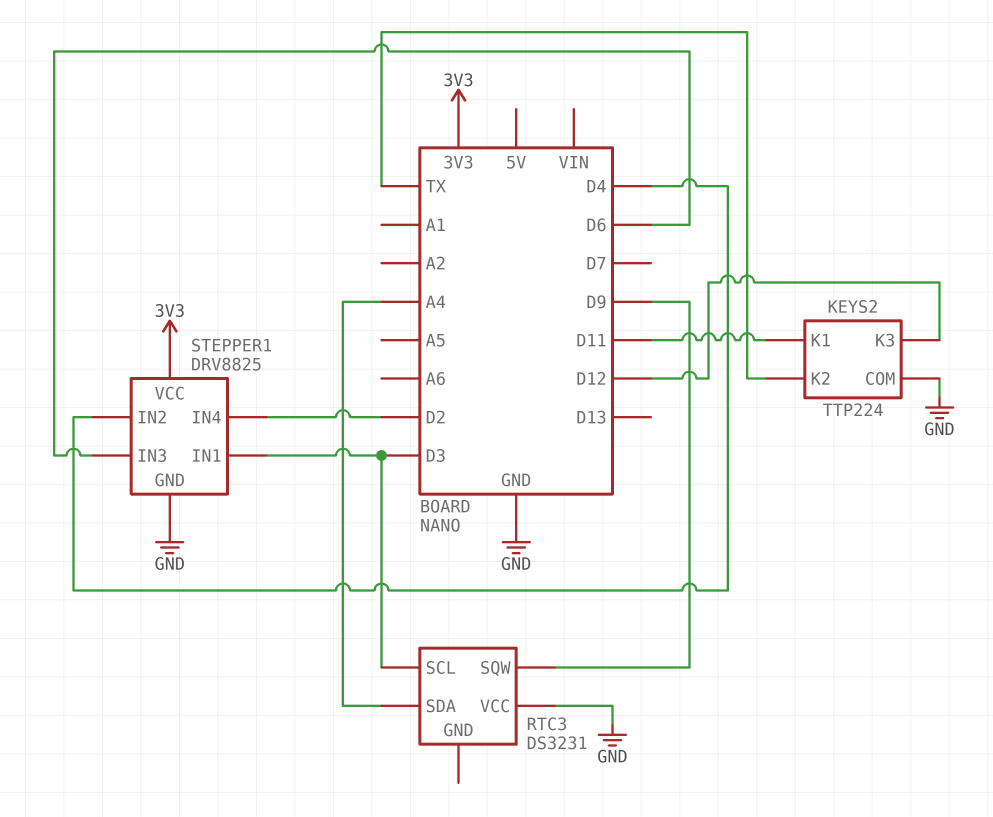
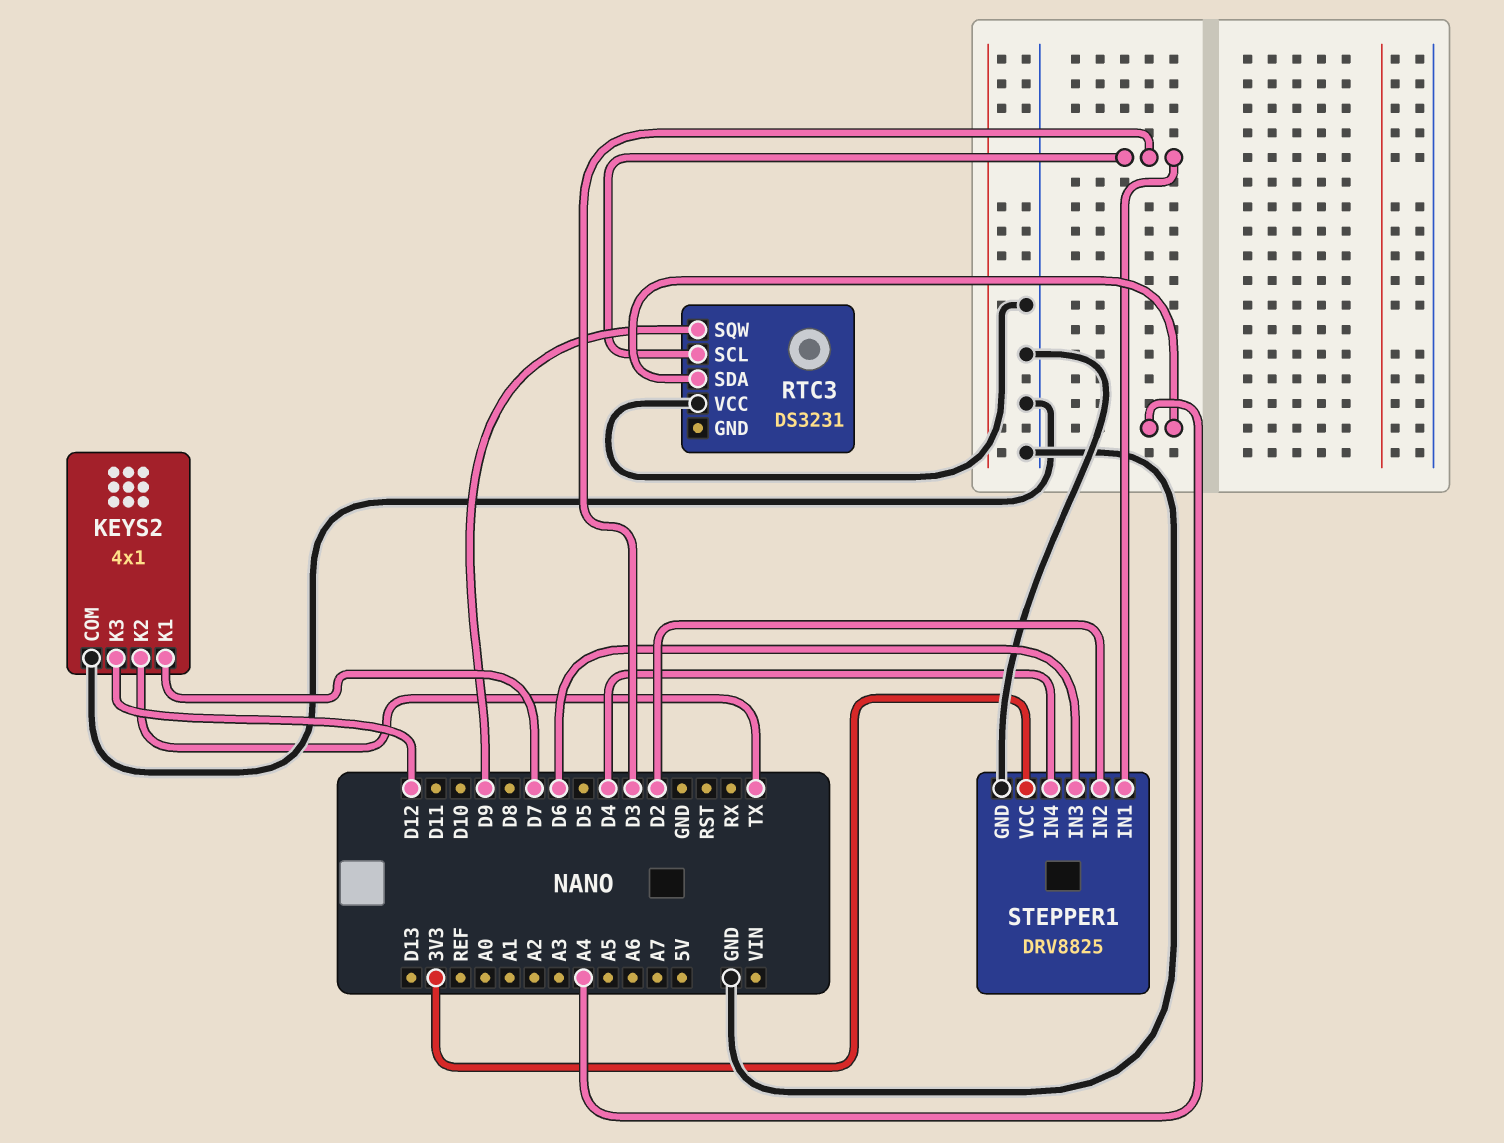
KEYS2: TTP224 -> 4x1
KEYS2 pin K1: D11 -> D7
STEPPER1 pin IN2: D4 -> D2
STEPPER1 pin IN4: D2 -> D4

